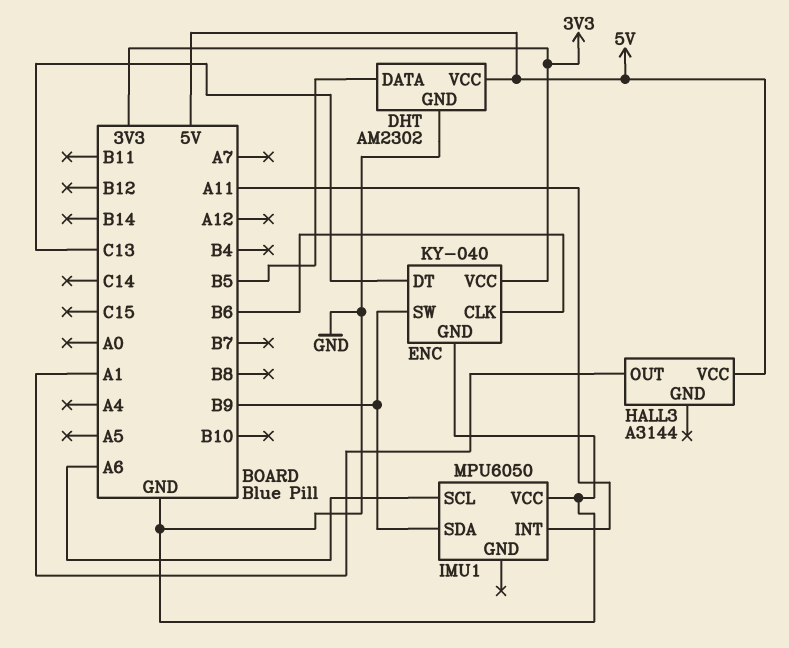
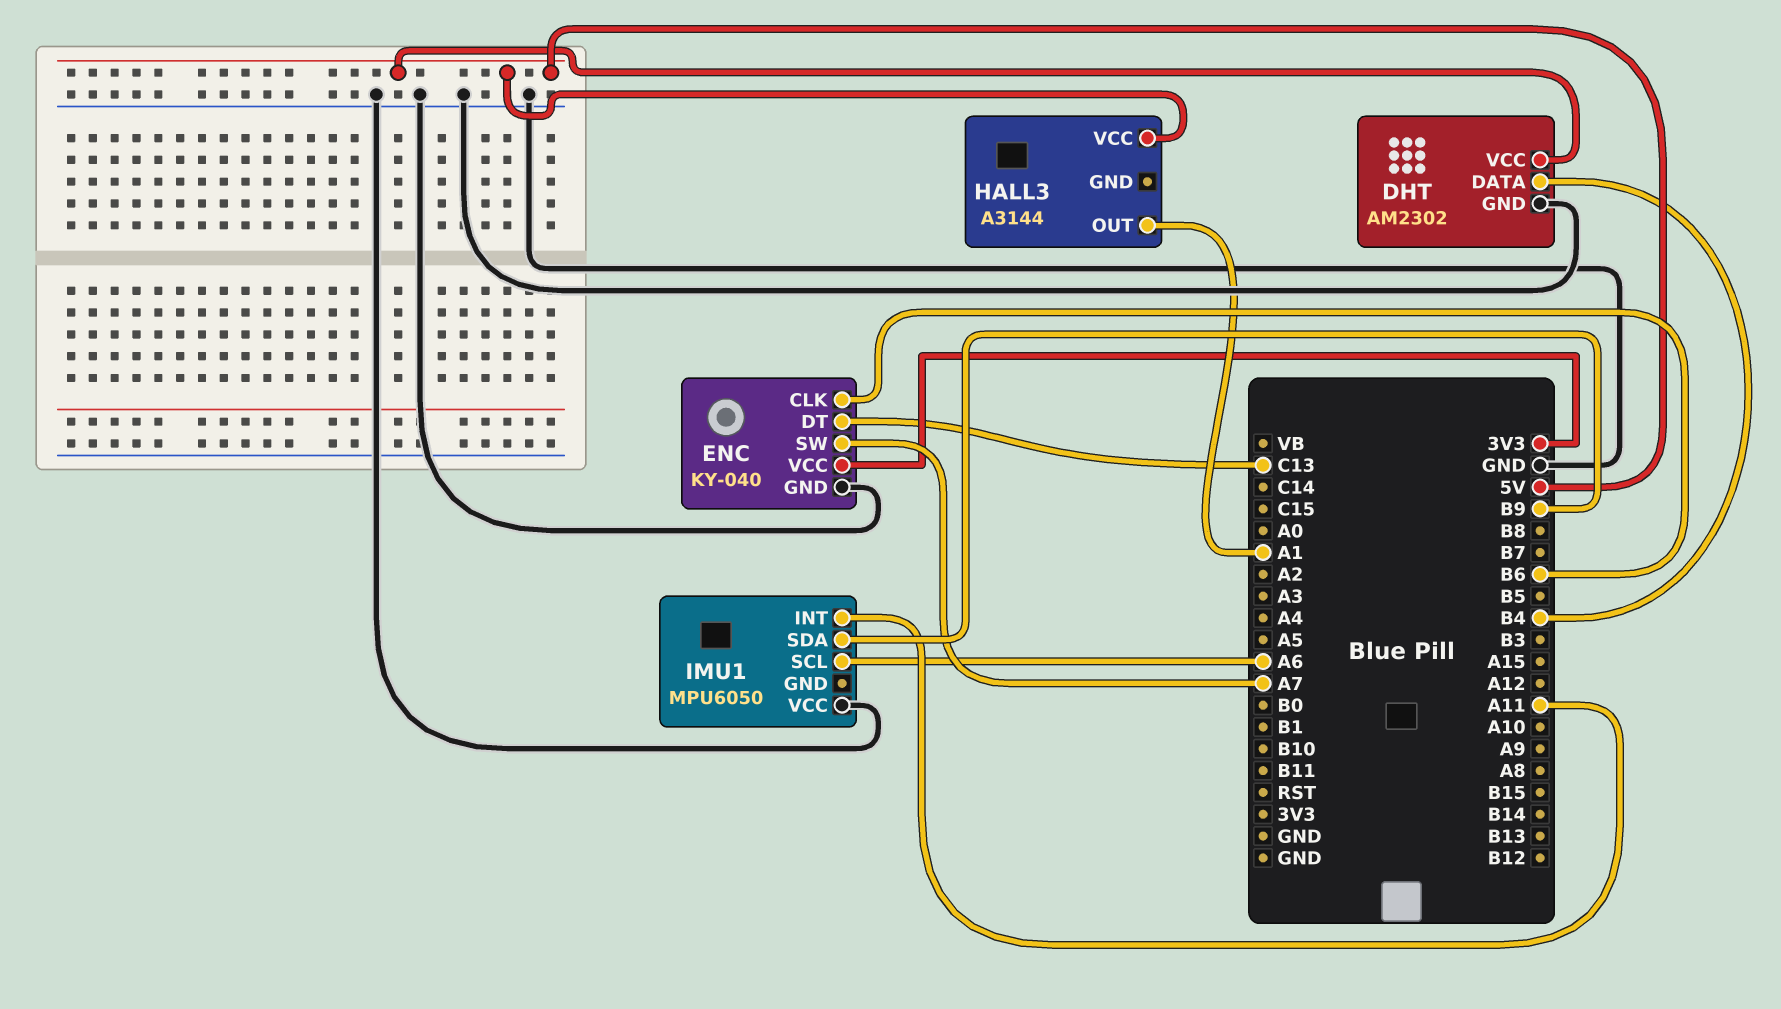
DHT pin DATA: B5 -> B4
ENC pin SW: B9 -> A7

